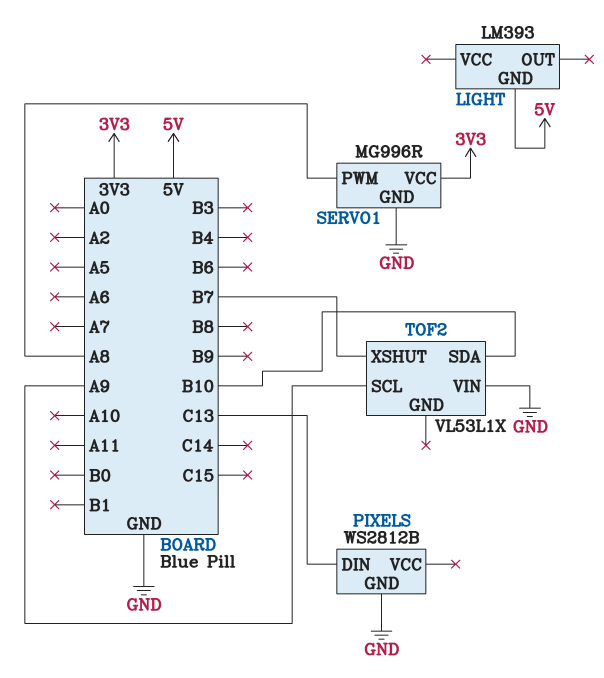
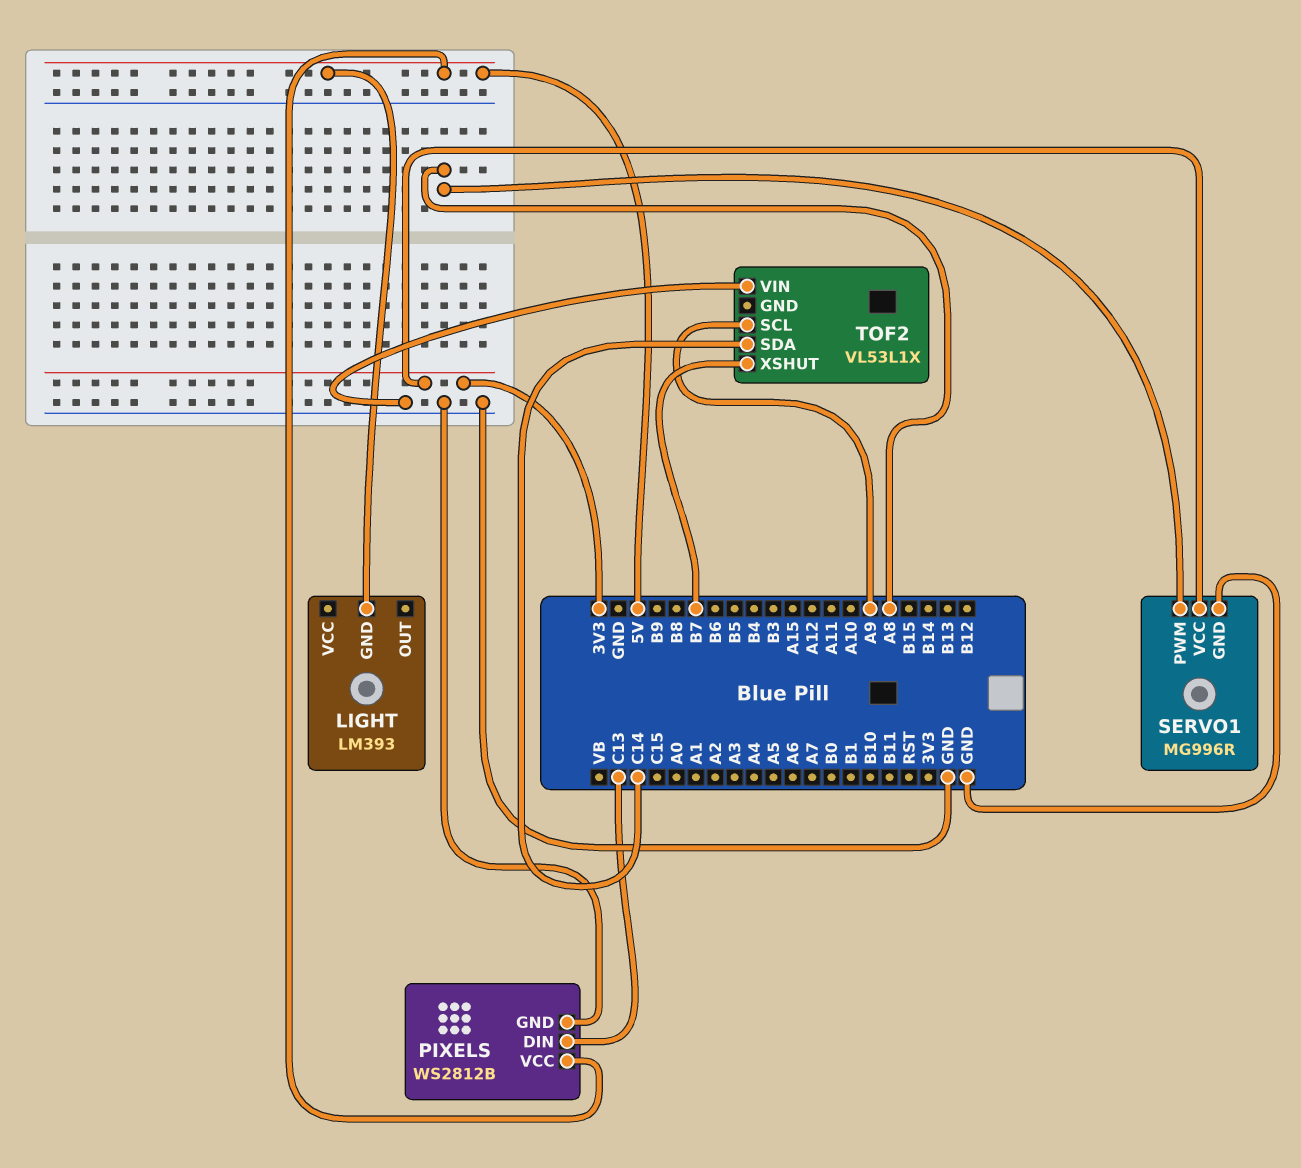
PIXELS pin VCC: none -> 5V
TOF2 pin SDA: B10 -> C14

